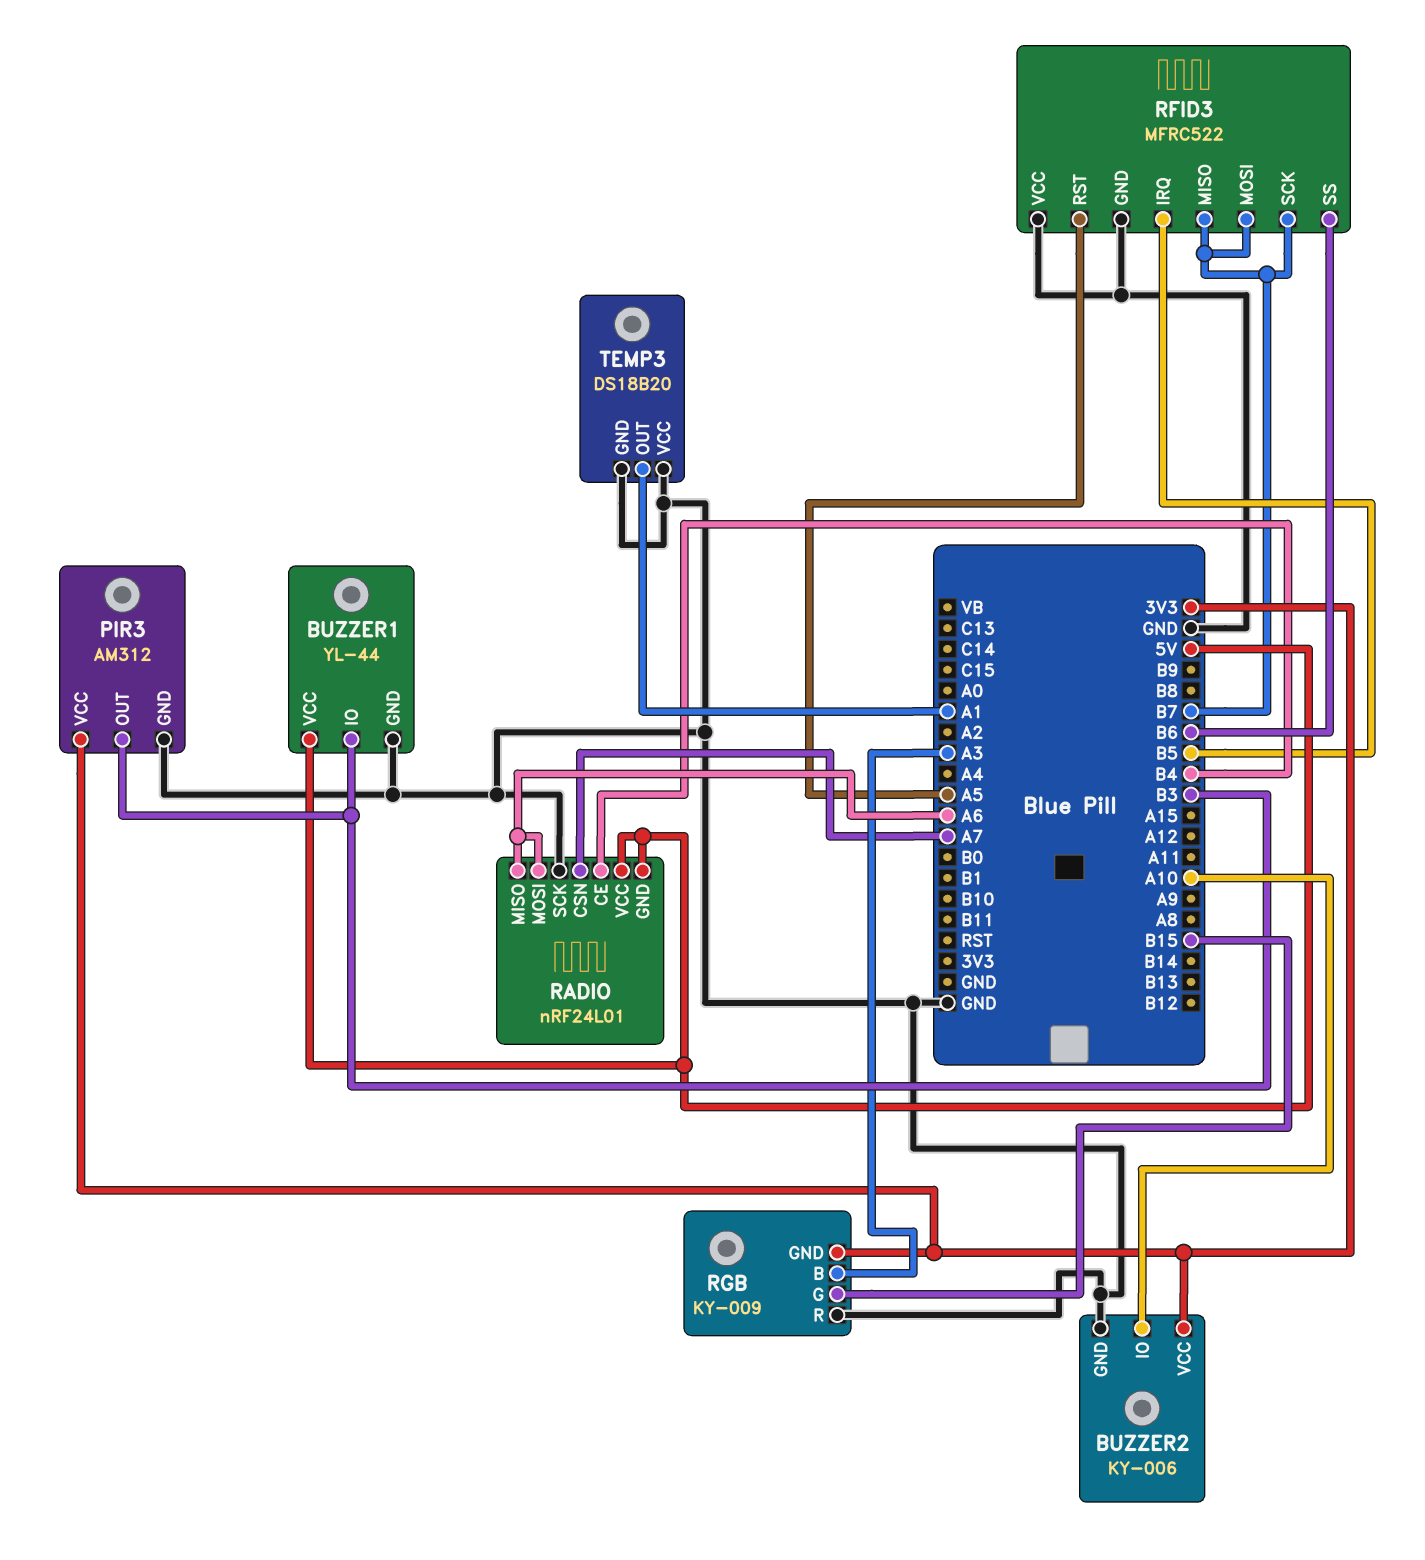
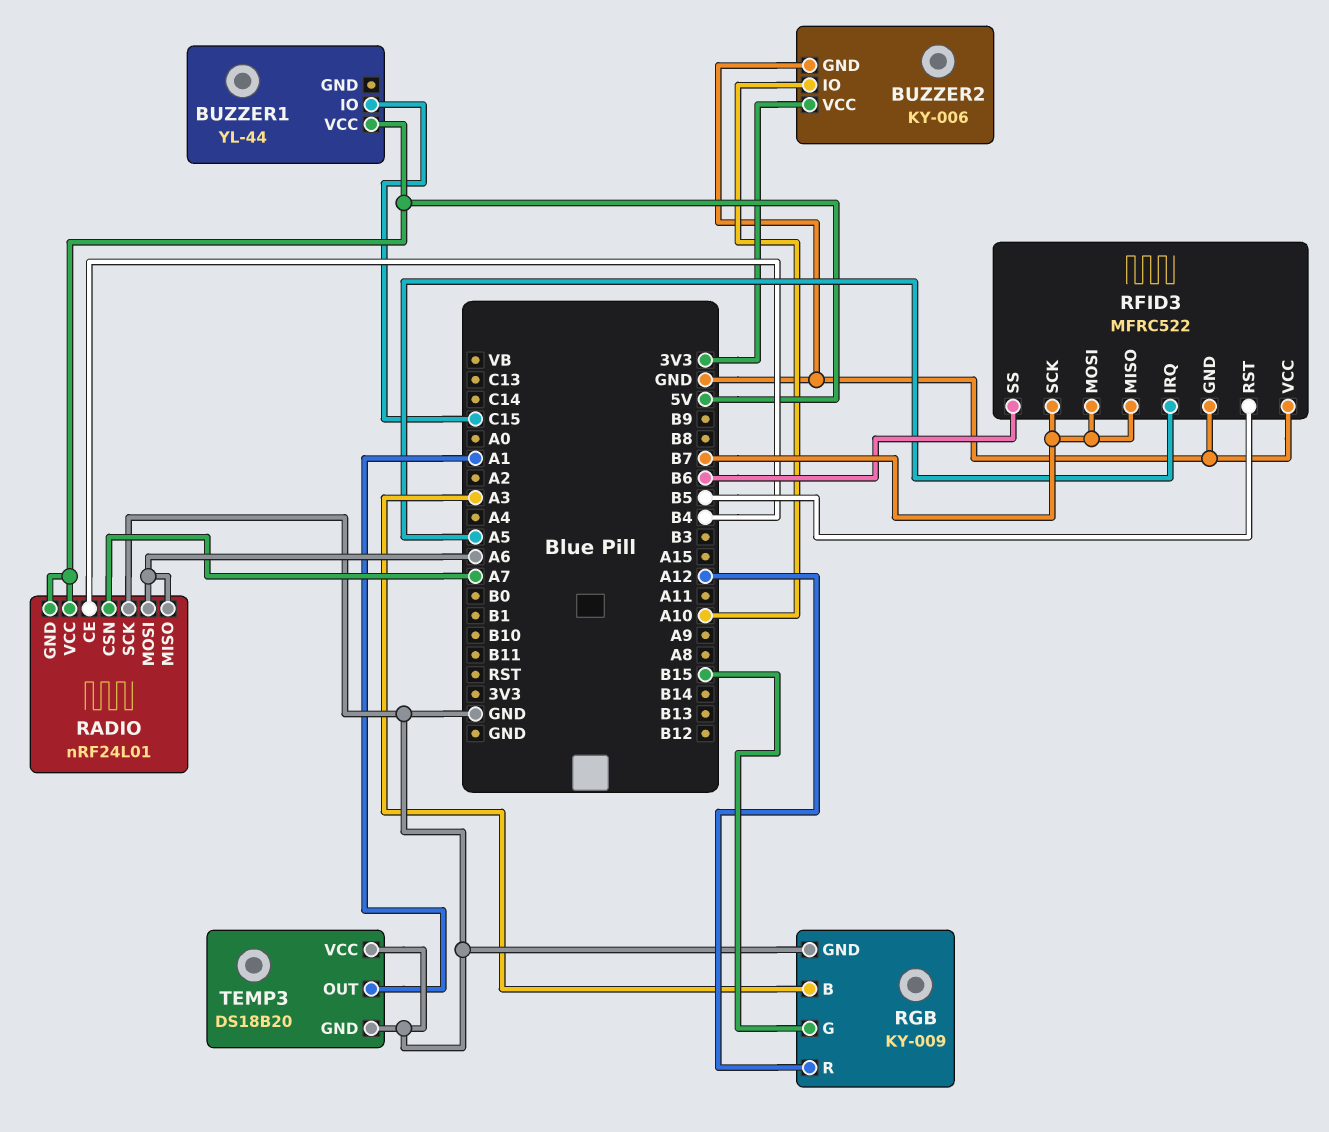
BUZZER1 pin GND: GND -> none
BUZZER1 pin IO: B3 -> C15
PIR3: AM312 -> none
PIR3 pin GND: GND -> none
PIR3 pin OUT: B3 -> none
PIR3 pin VCC: 3V3 -> none
RFID3 pin IRQ: B5 -> A5
RFID3 pin RST: A5 -> B5
RGB pin GND: 3V3 -> GND
RGB pin R: GND -> A12

